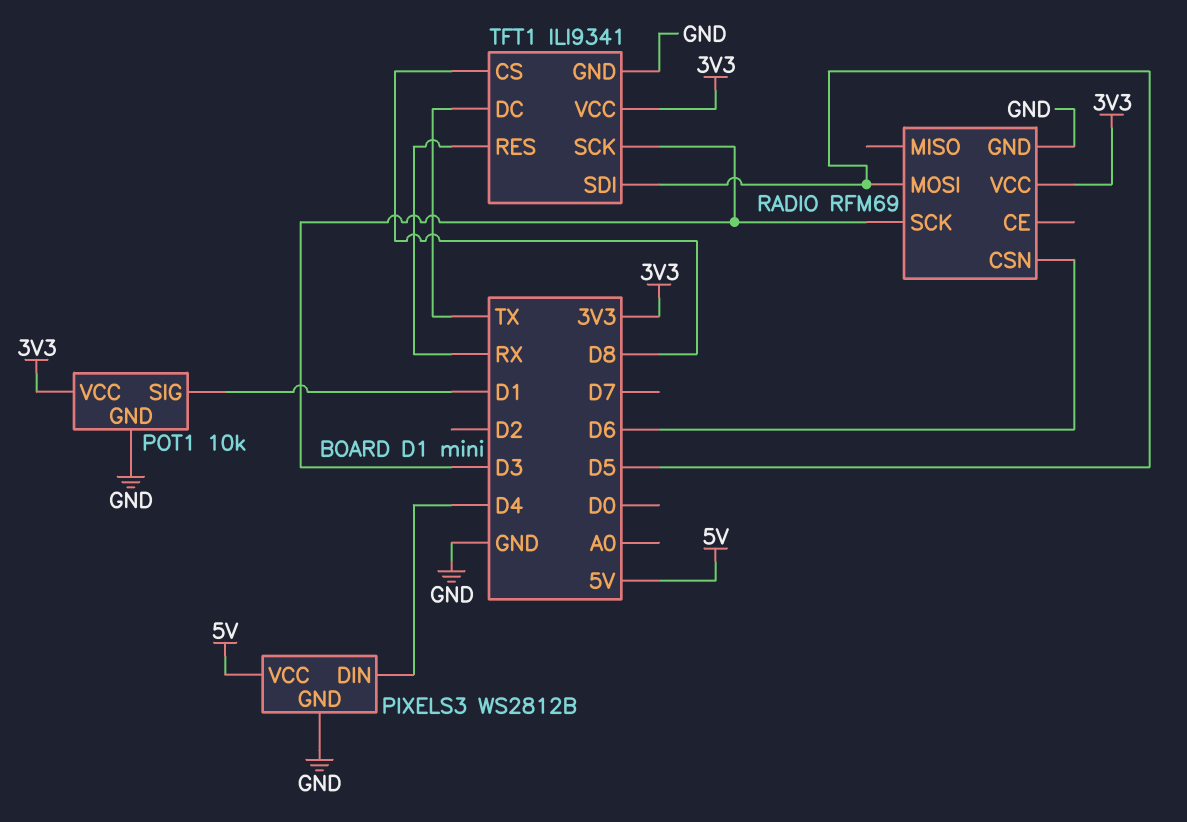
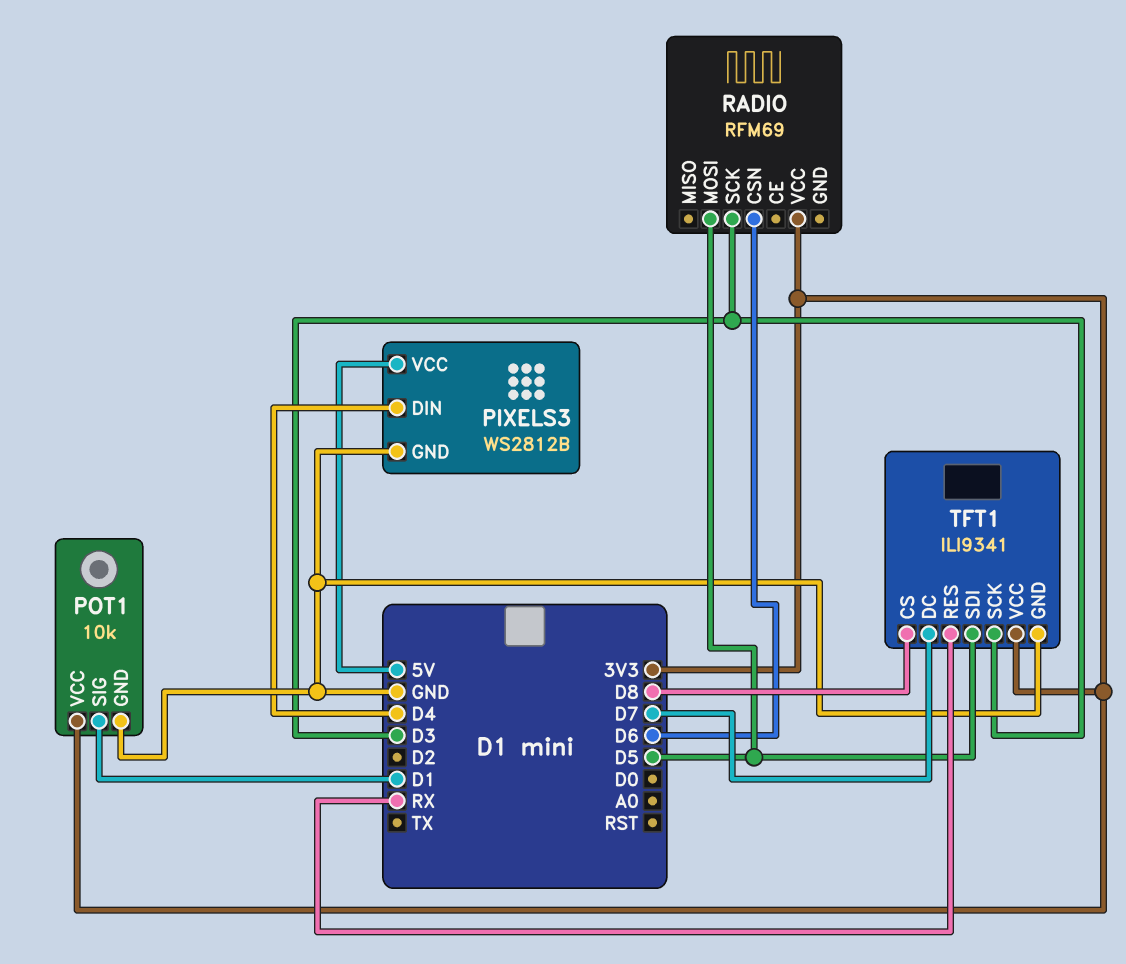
RADIO pin GND: GND -> none
TFT1 pin DC: TX -> D7

